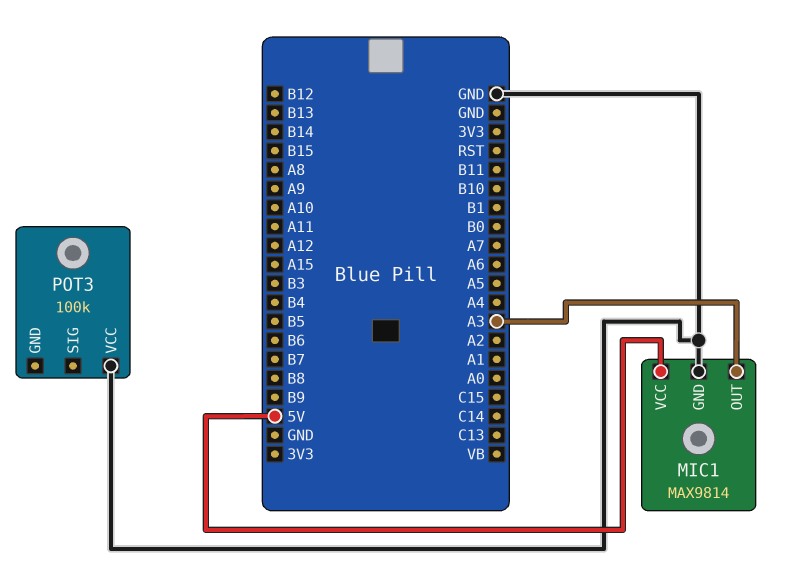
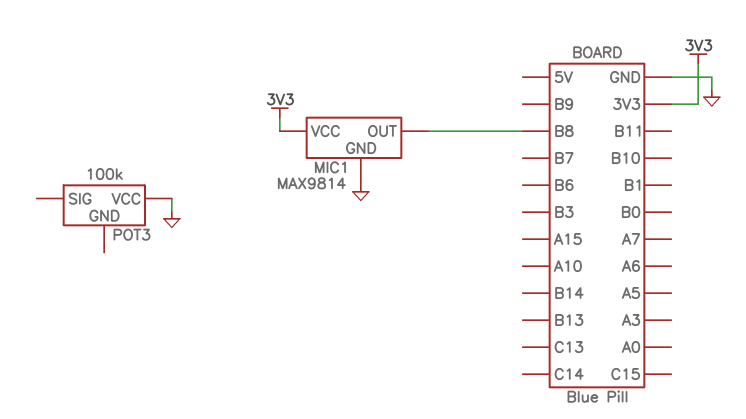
MIC1 pin OUT: A3 -> B8
MIC1 pin VCC: 5V -> 3V3

